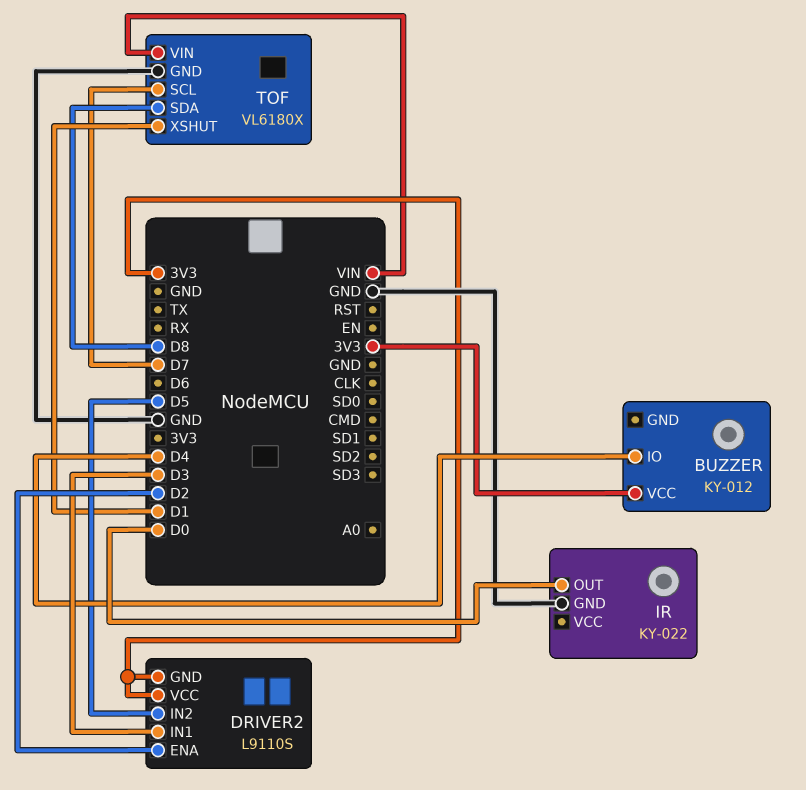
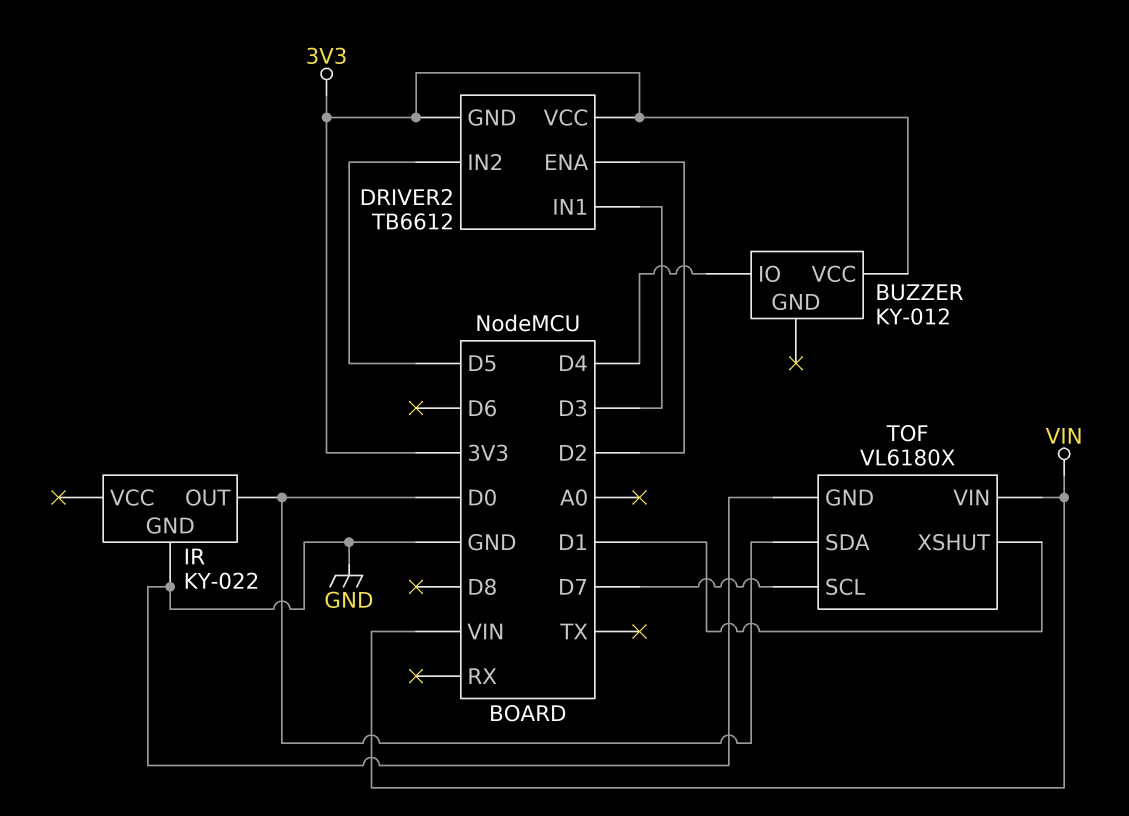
DRIVER2: L9110S -> TB6612
TOF pin SDA: D8 -> D0

